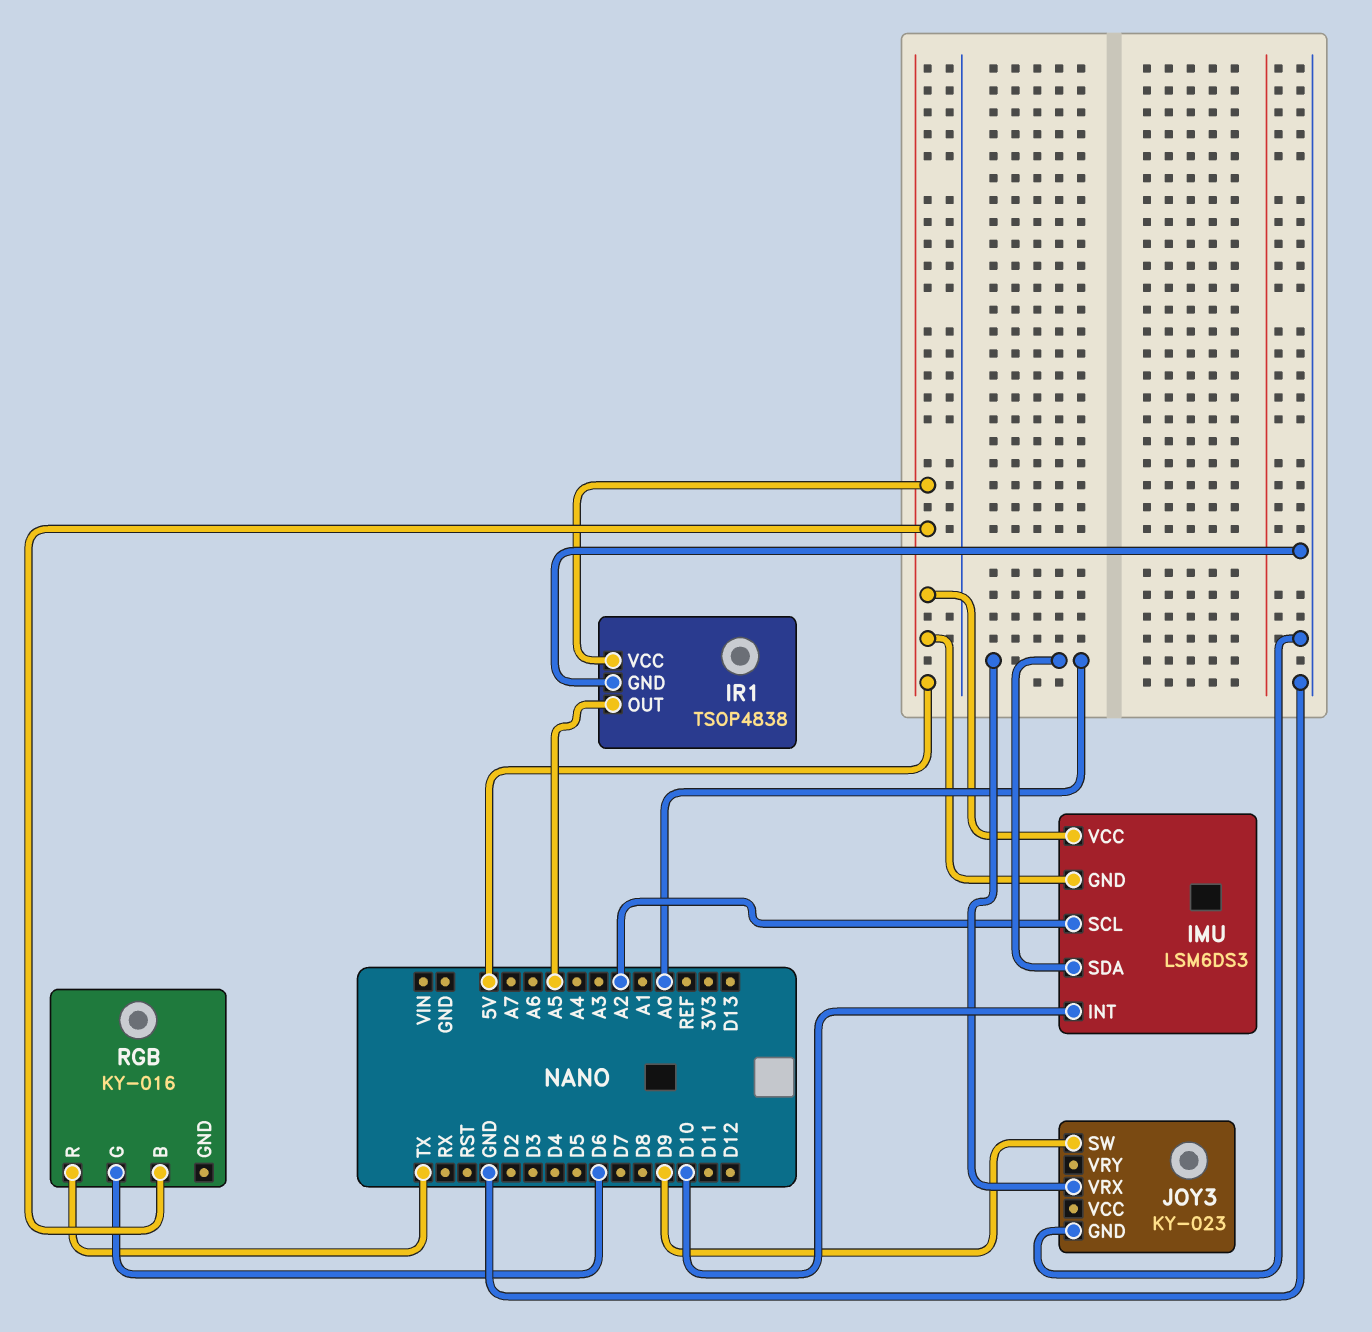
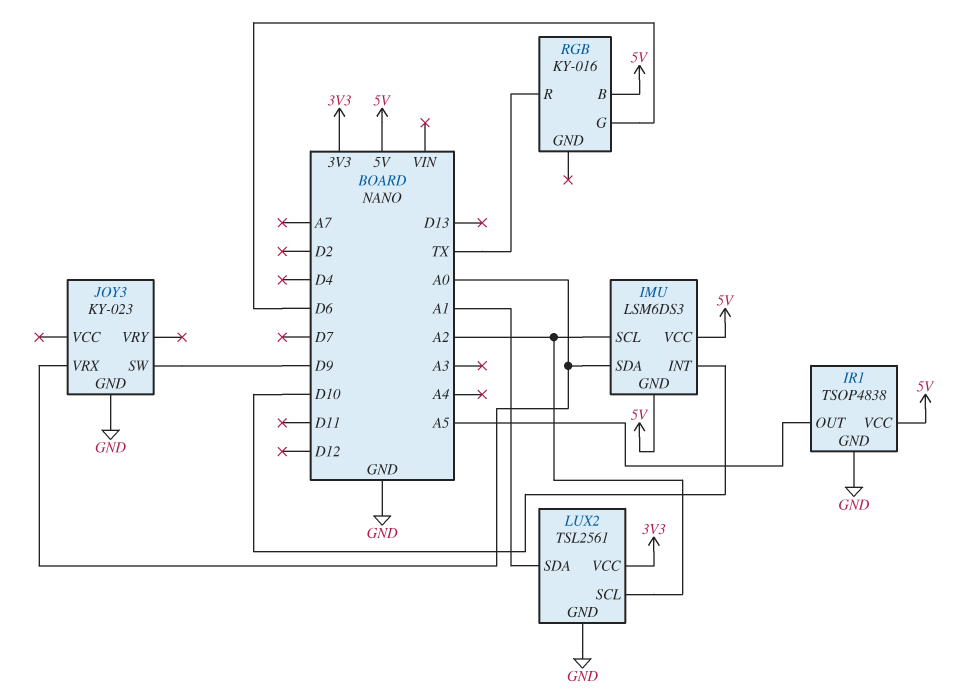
LUX2: none -> TSL2561
LUX2 pin GND: none -> GND
LUX2 pin SCL: none -> A2
LUX2 pin SDA: none -> A1
LUX2 pin VCC: none -> 3V3

